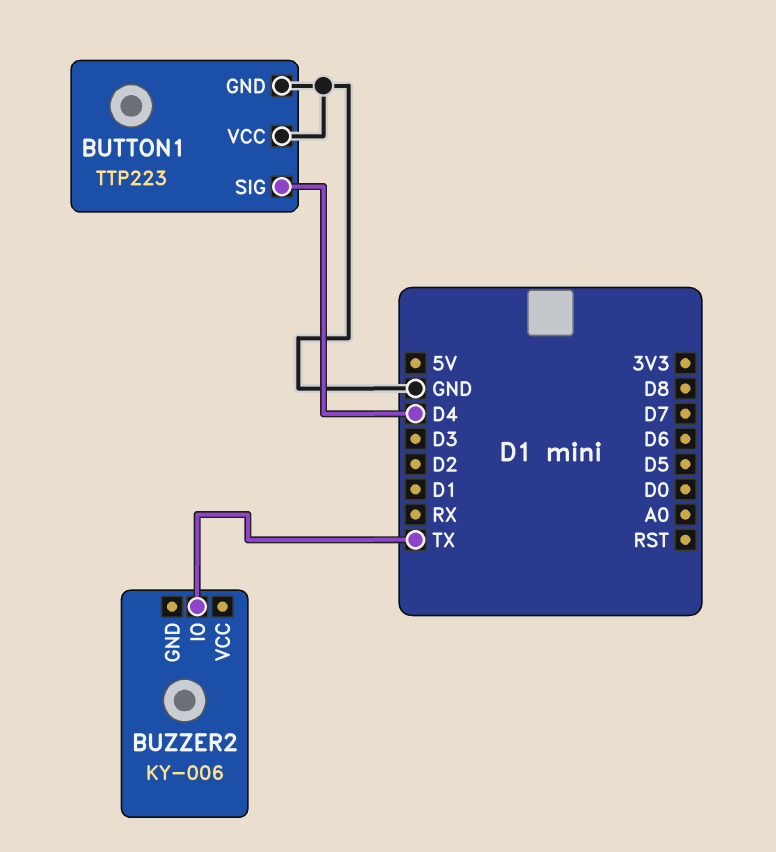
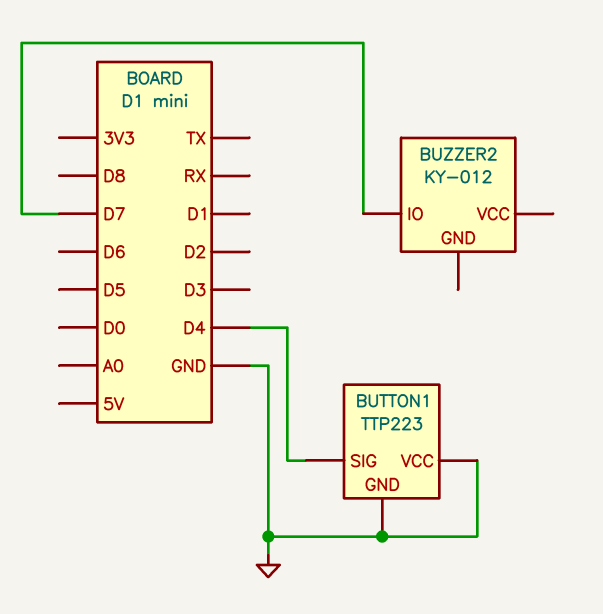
BUZZER2: KY-006 -> KY-012
BUZZER2 pin IO: TX -> D7

